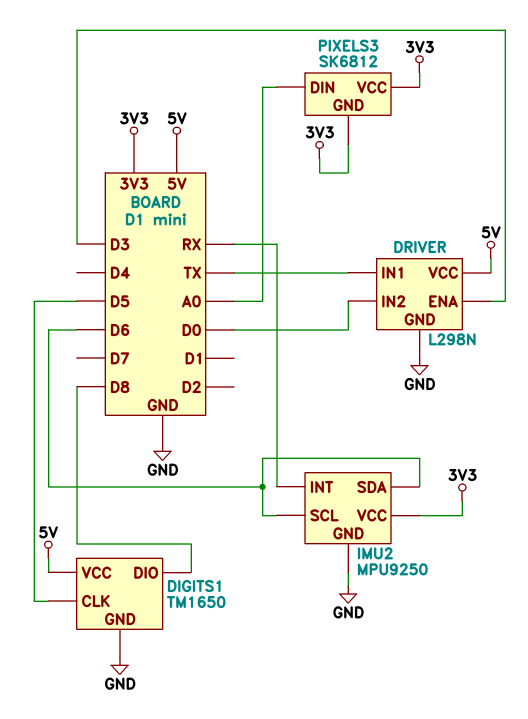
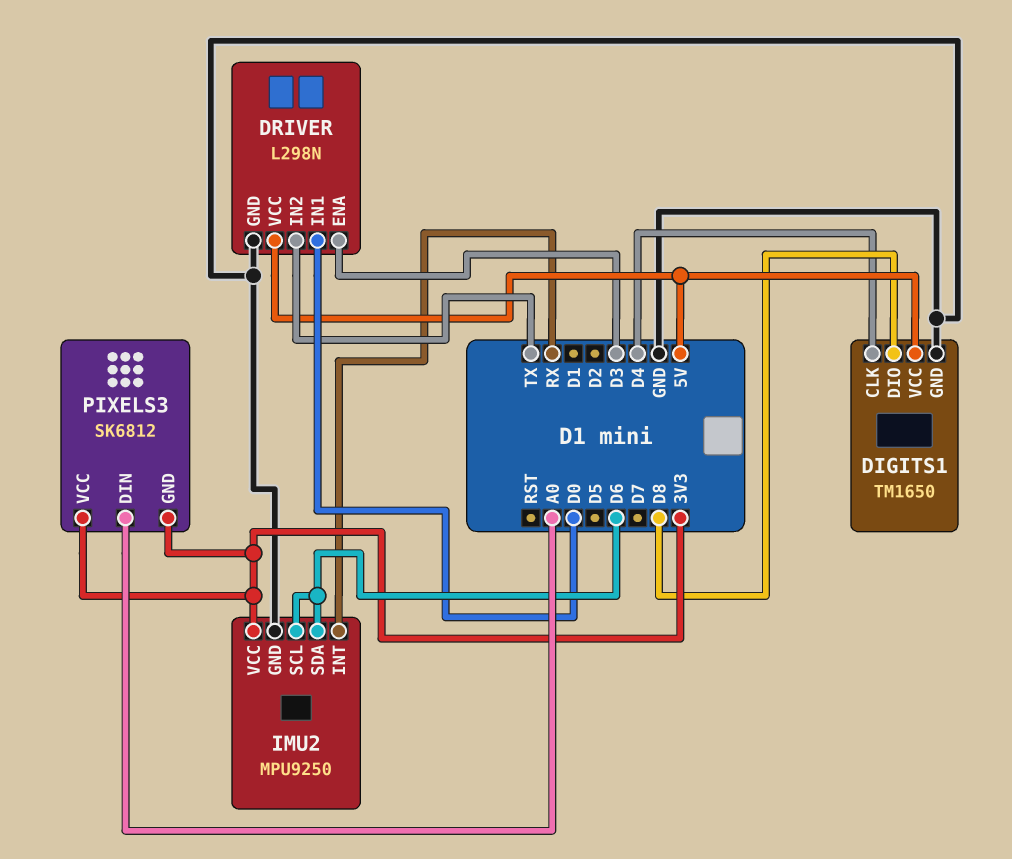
DIGITS1 pin CLK: D5 -> D4
DRIVER pin IN1: TX -> D0
DRIVER pin IN2: D0 -> TX

